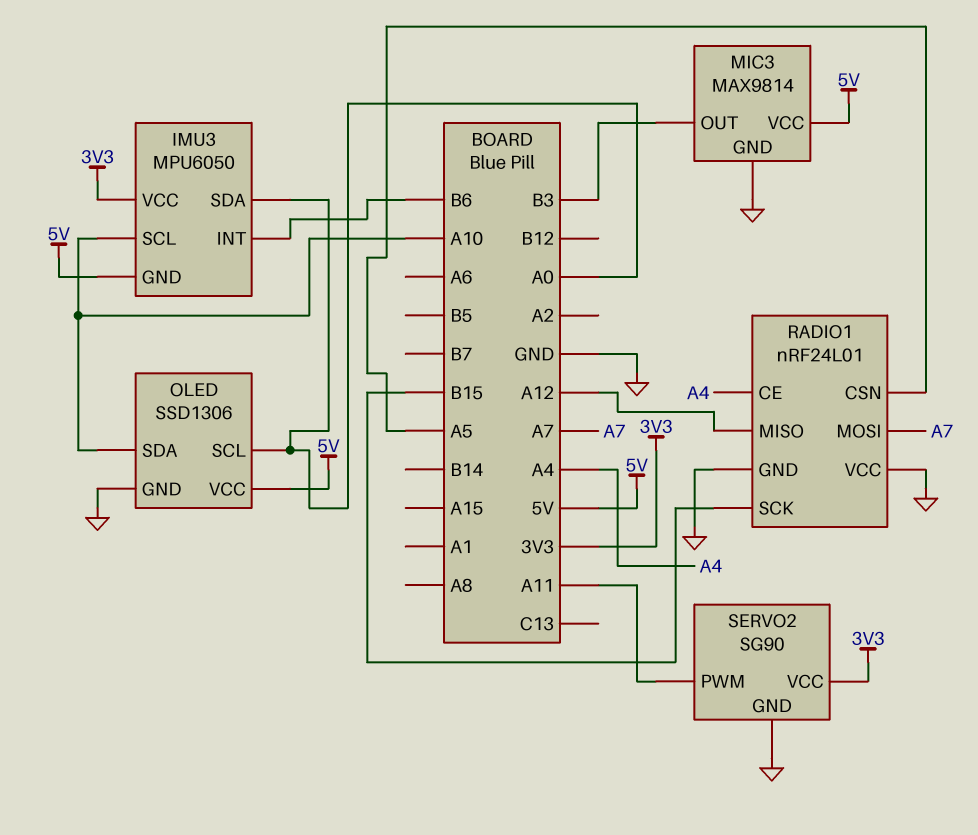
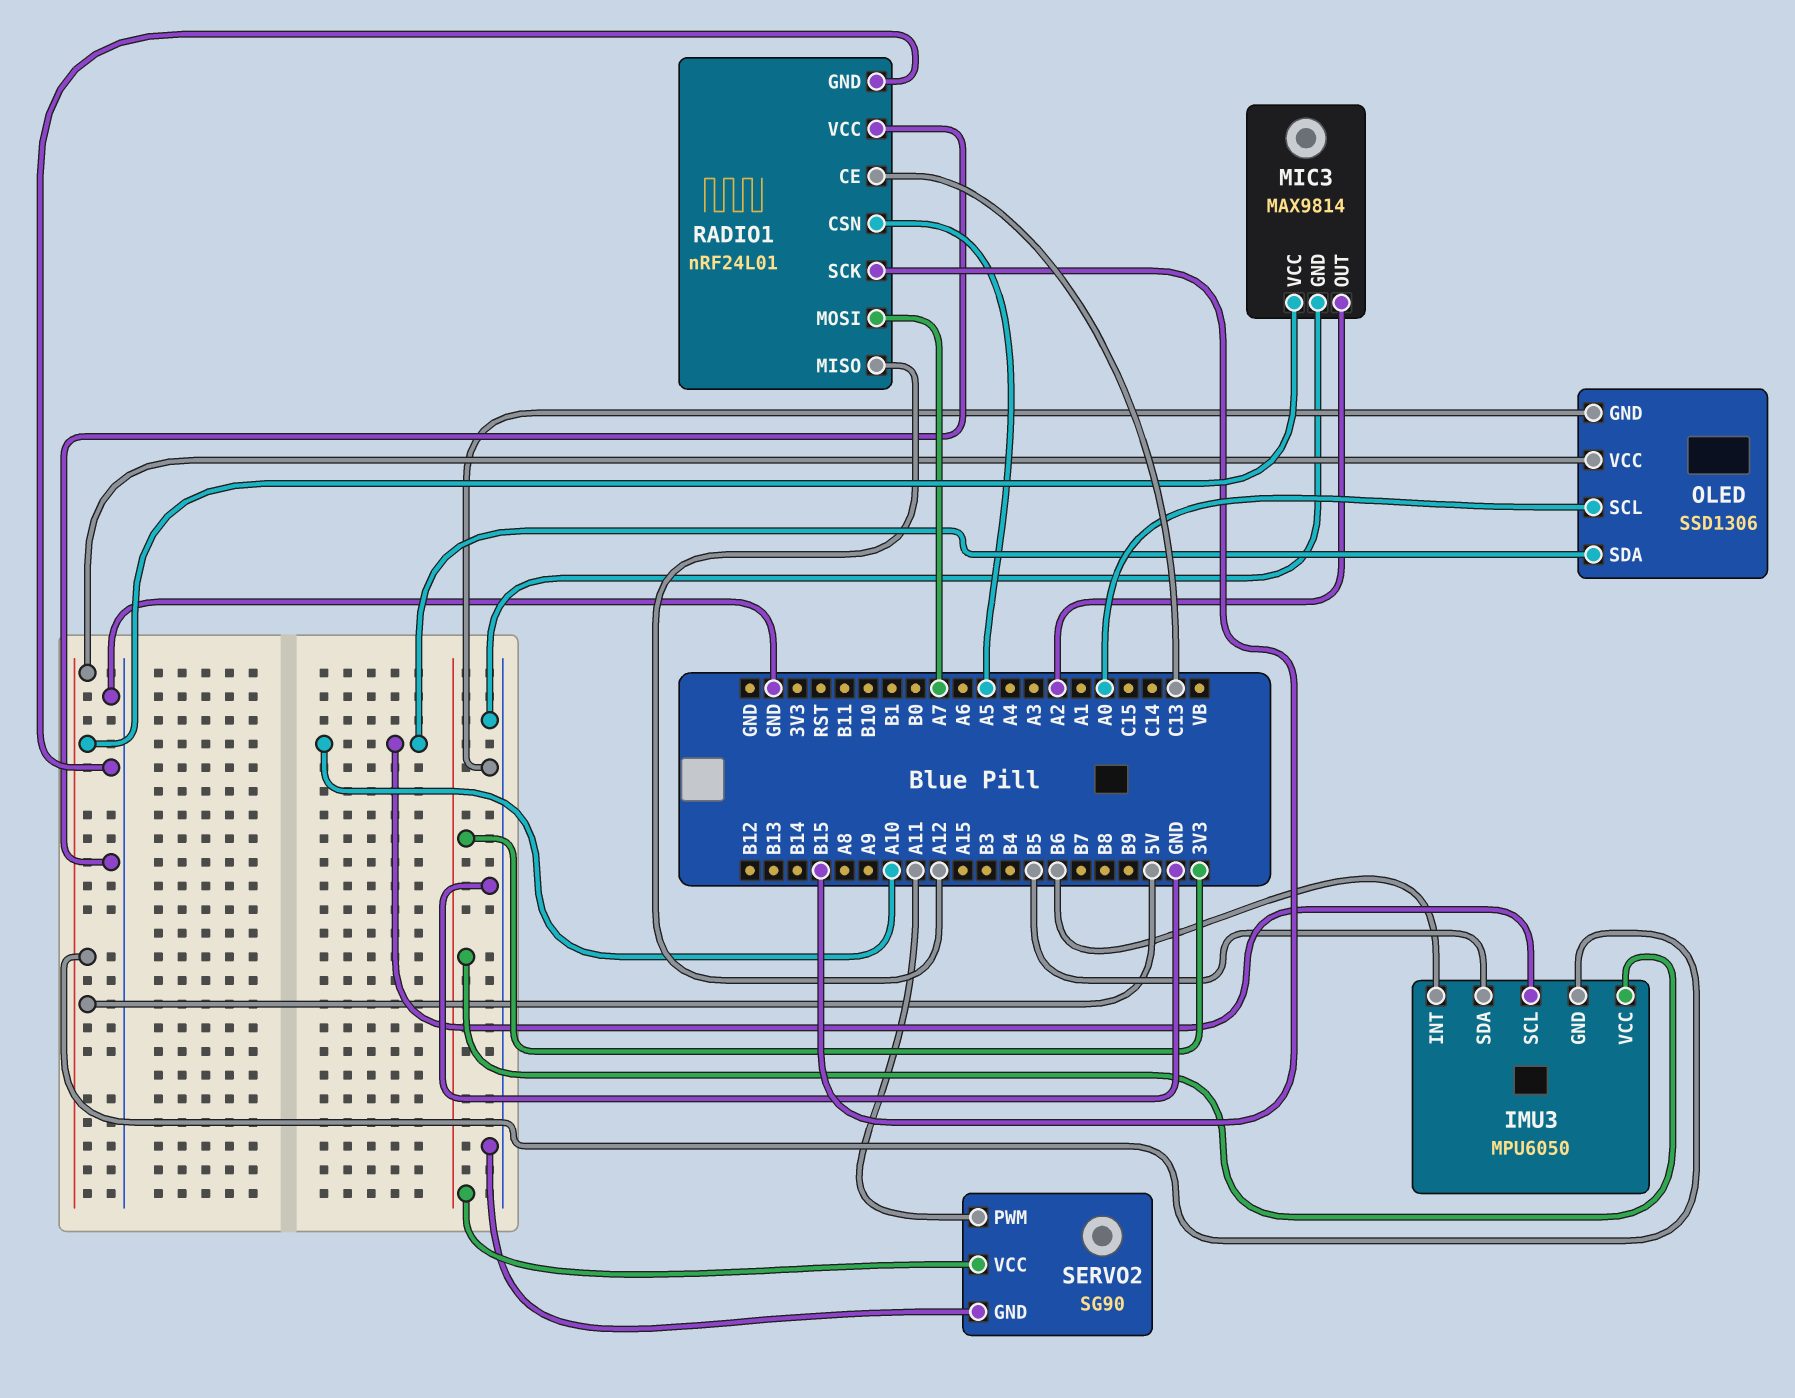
IMU3 pin SDA: A0 -> B5
MIC3 pin OUT: B3 -> A2
RADIO1 pin CE: A4 -> C13

